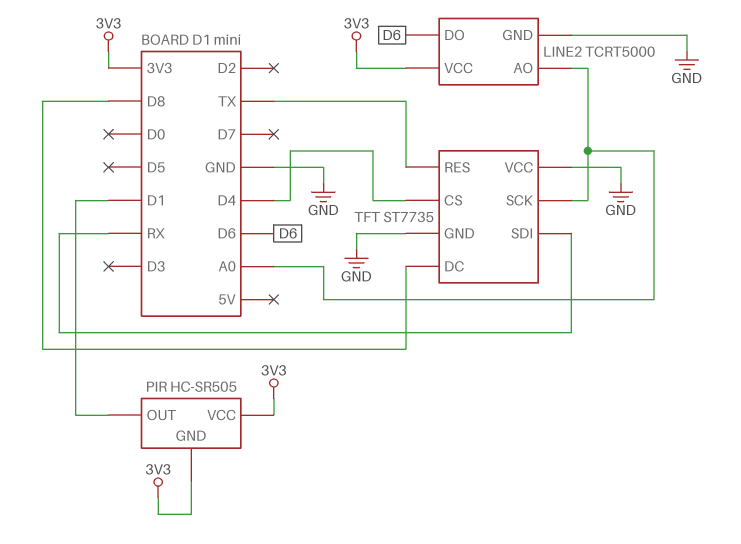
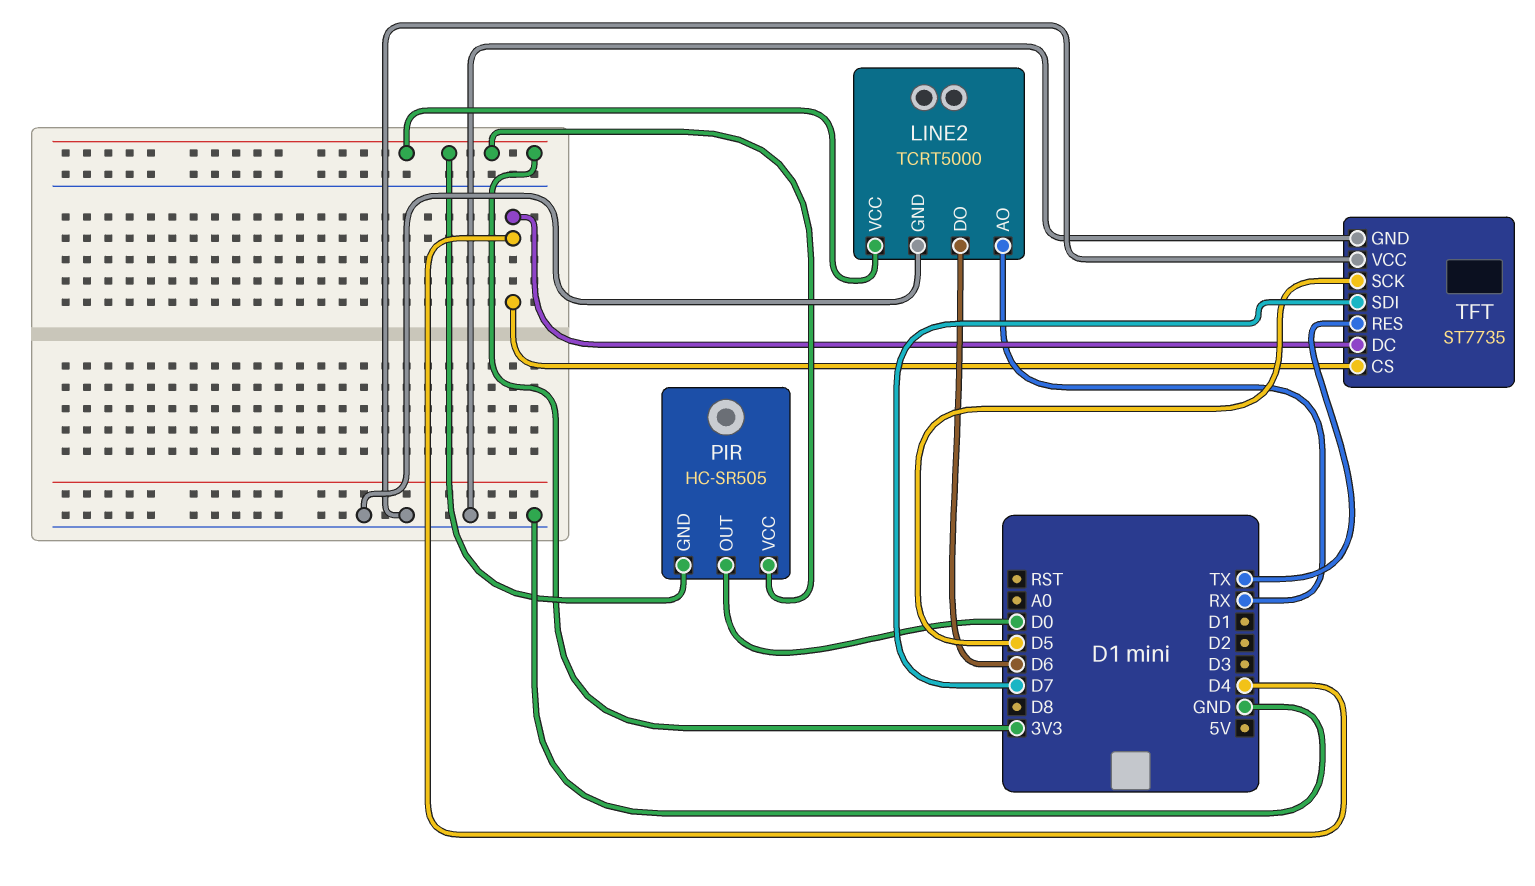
LINE2 pin AO: A0 -> RX
PIR pin OUT: D1 -> D0
TFT pin DC: D8 -> D4
TFT pin SCK: A0 -> D5
TFT pin SDI: RX -> D7

